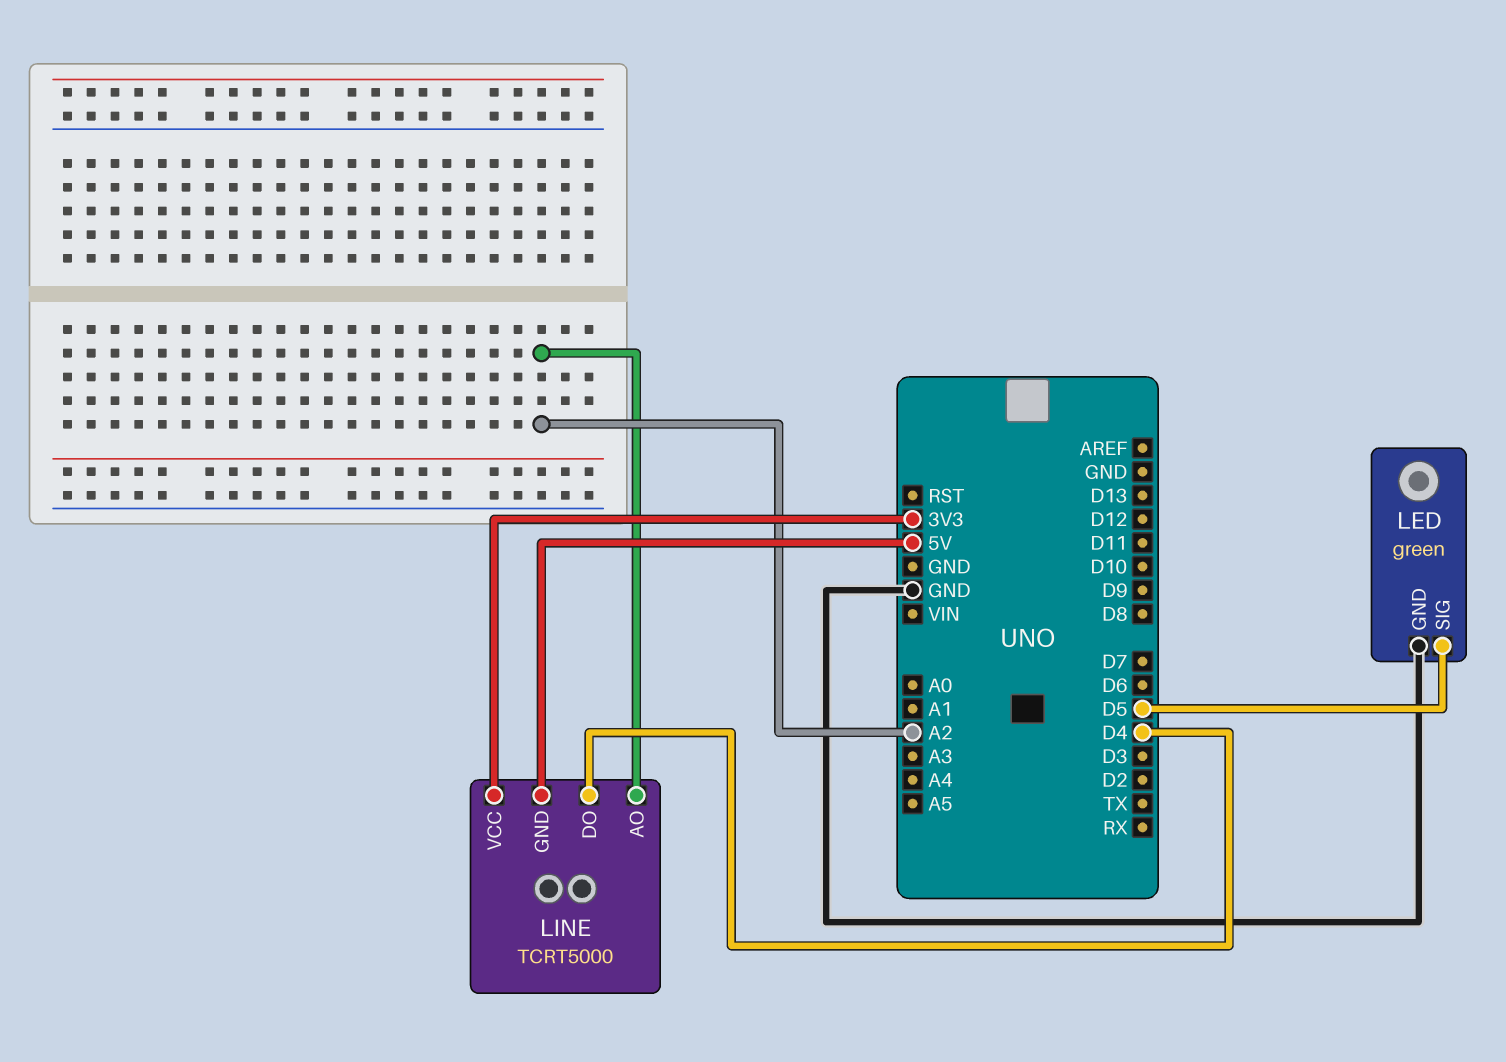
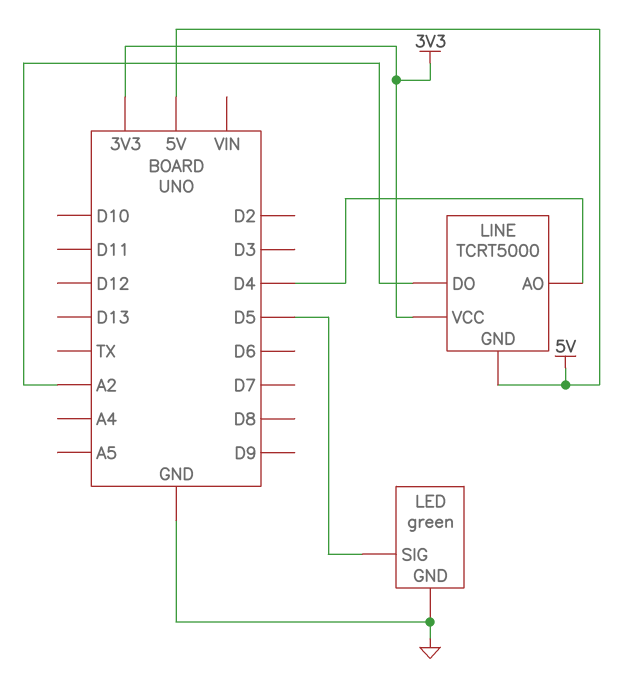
LINE pin AO: A2 -> D4
LINE pin DO: D4 -> A2

